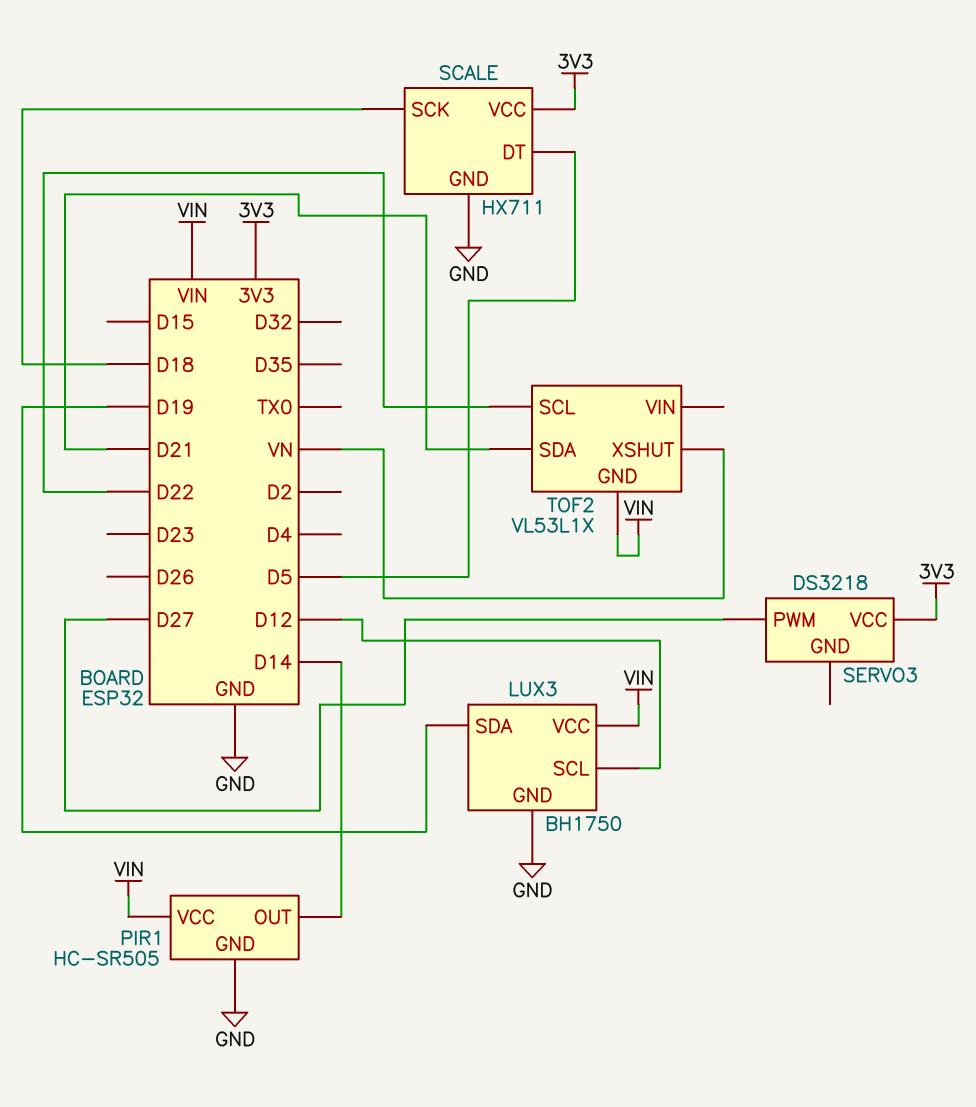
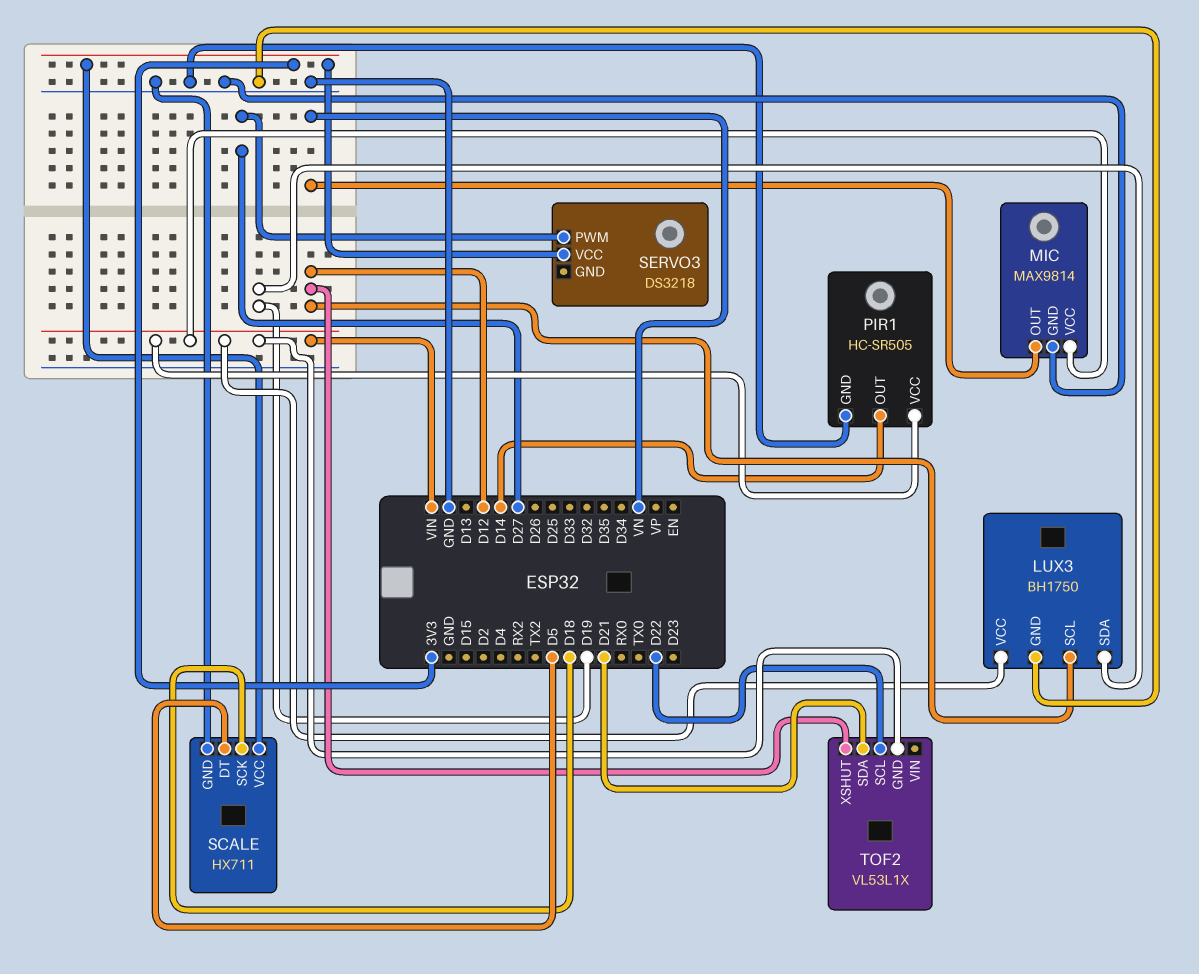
MIC: none -> MAX9814
MIC pin GND: none -> GND
MIC pin OUT: none -> VN
MIC pin VCC: none -> VIN
TOF2 pin XSHUT: VN -> D12

